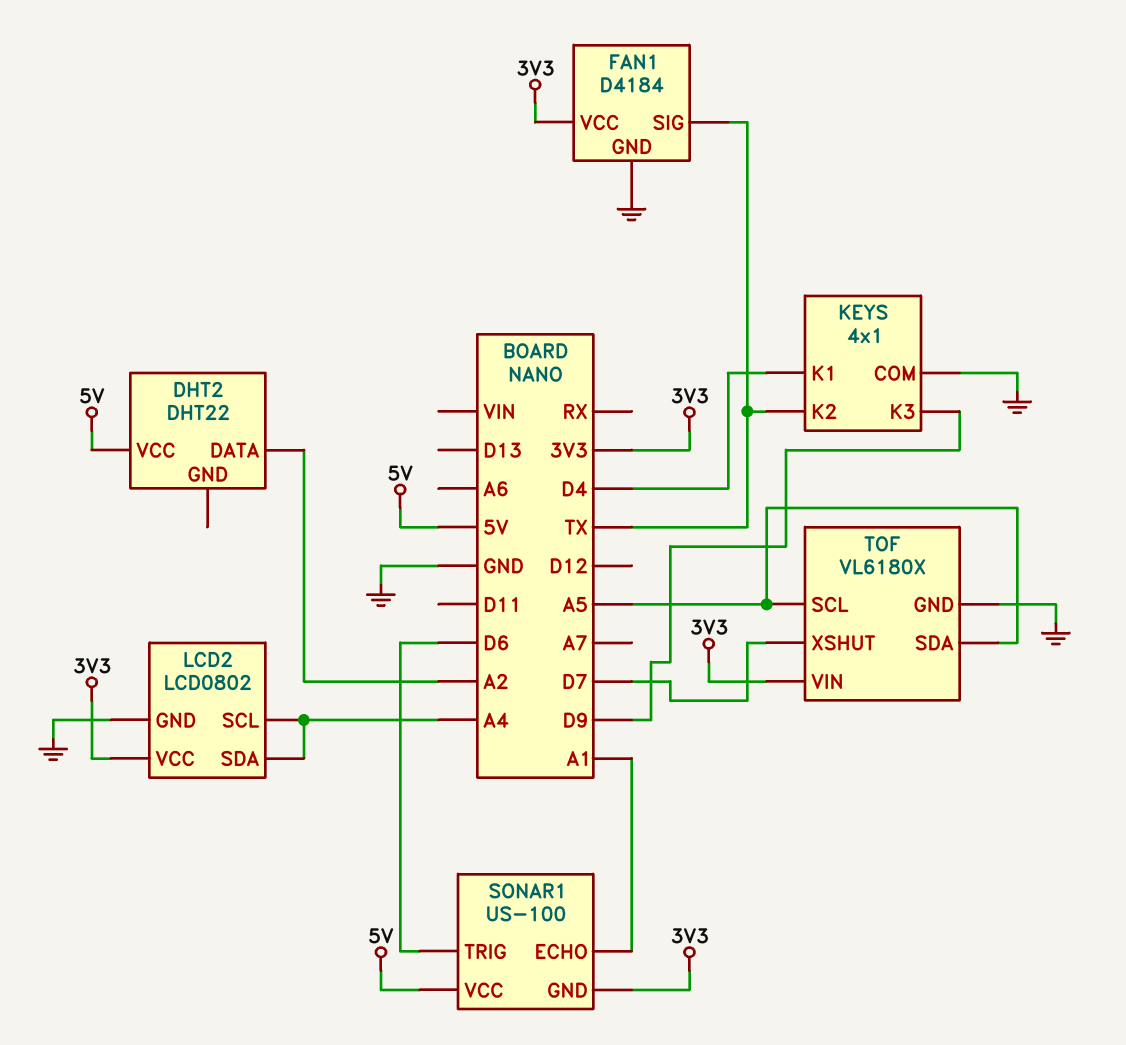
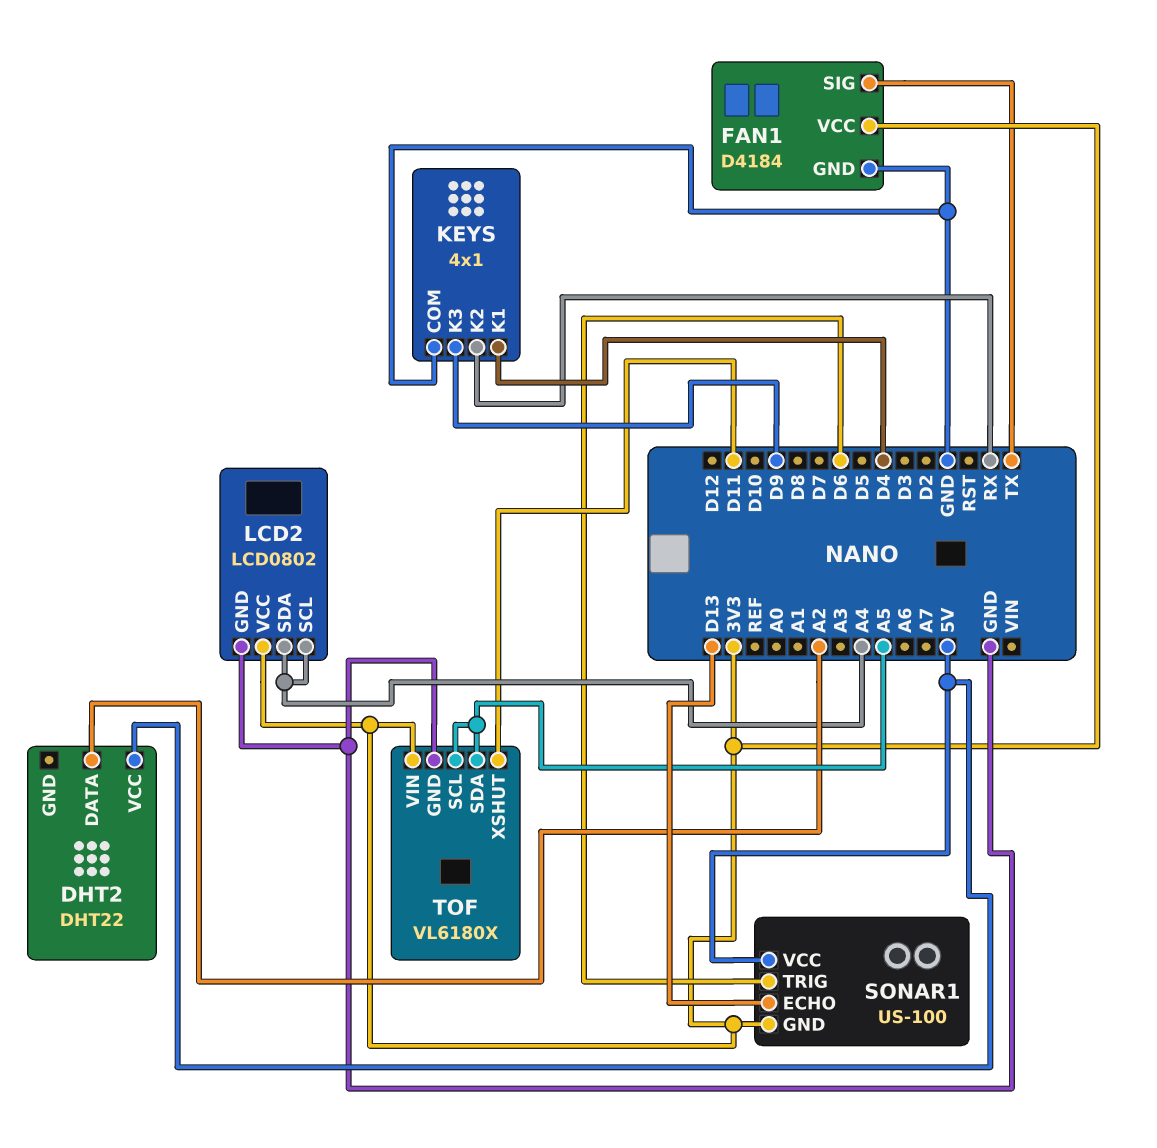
KEYS pin K2: TX -> RX
SONAR1 pin ECHO: A1 -> D13
TOF pin XSHUT: D7 -> D11

